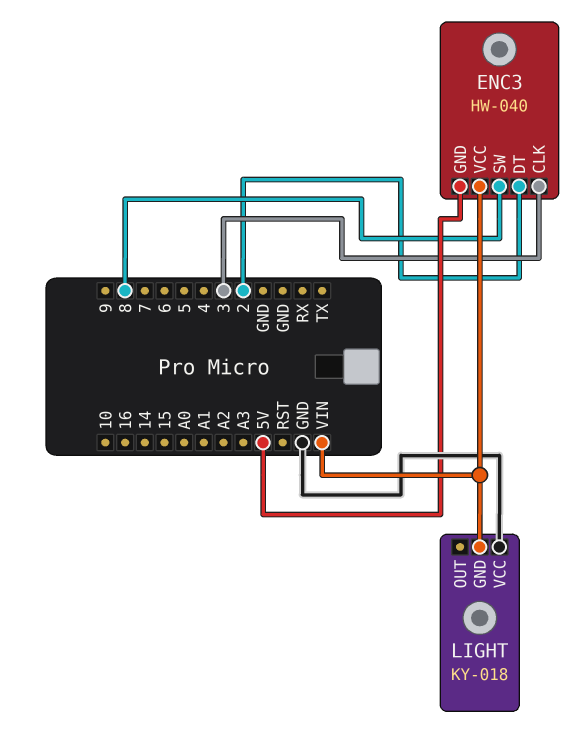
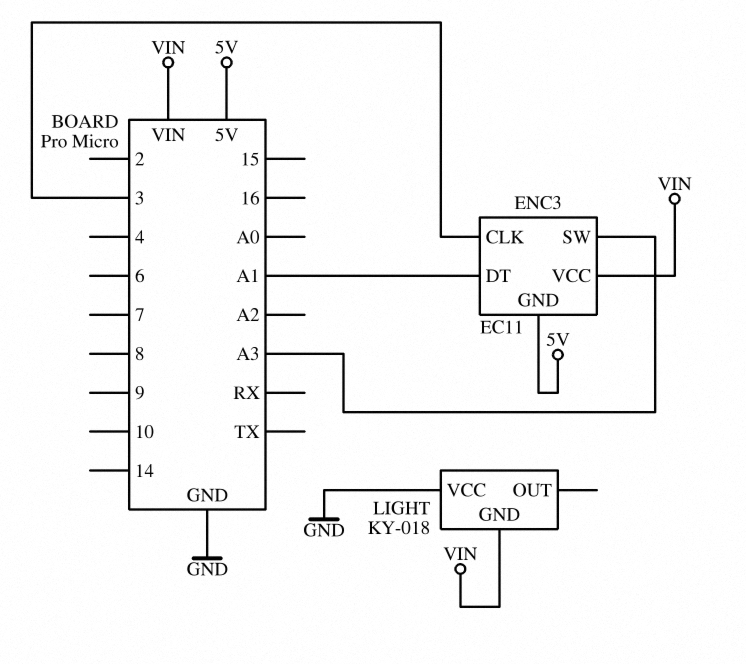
ENC3: HW-040 -> EC11
ENC3 pin DT: 2 -> A1
ENC3 pin SW: 8 -> A3

